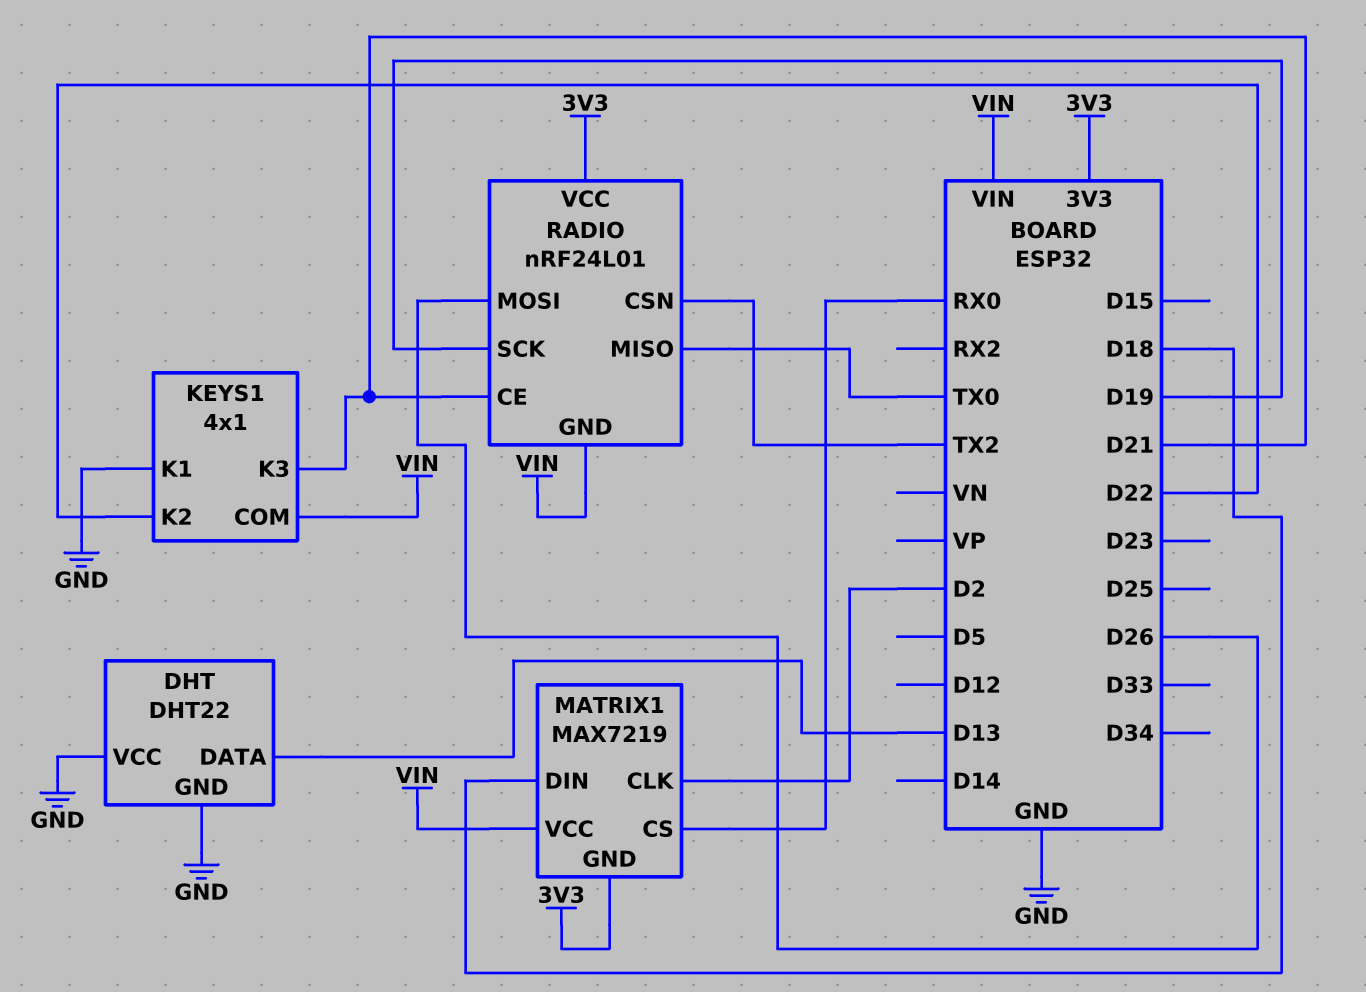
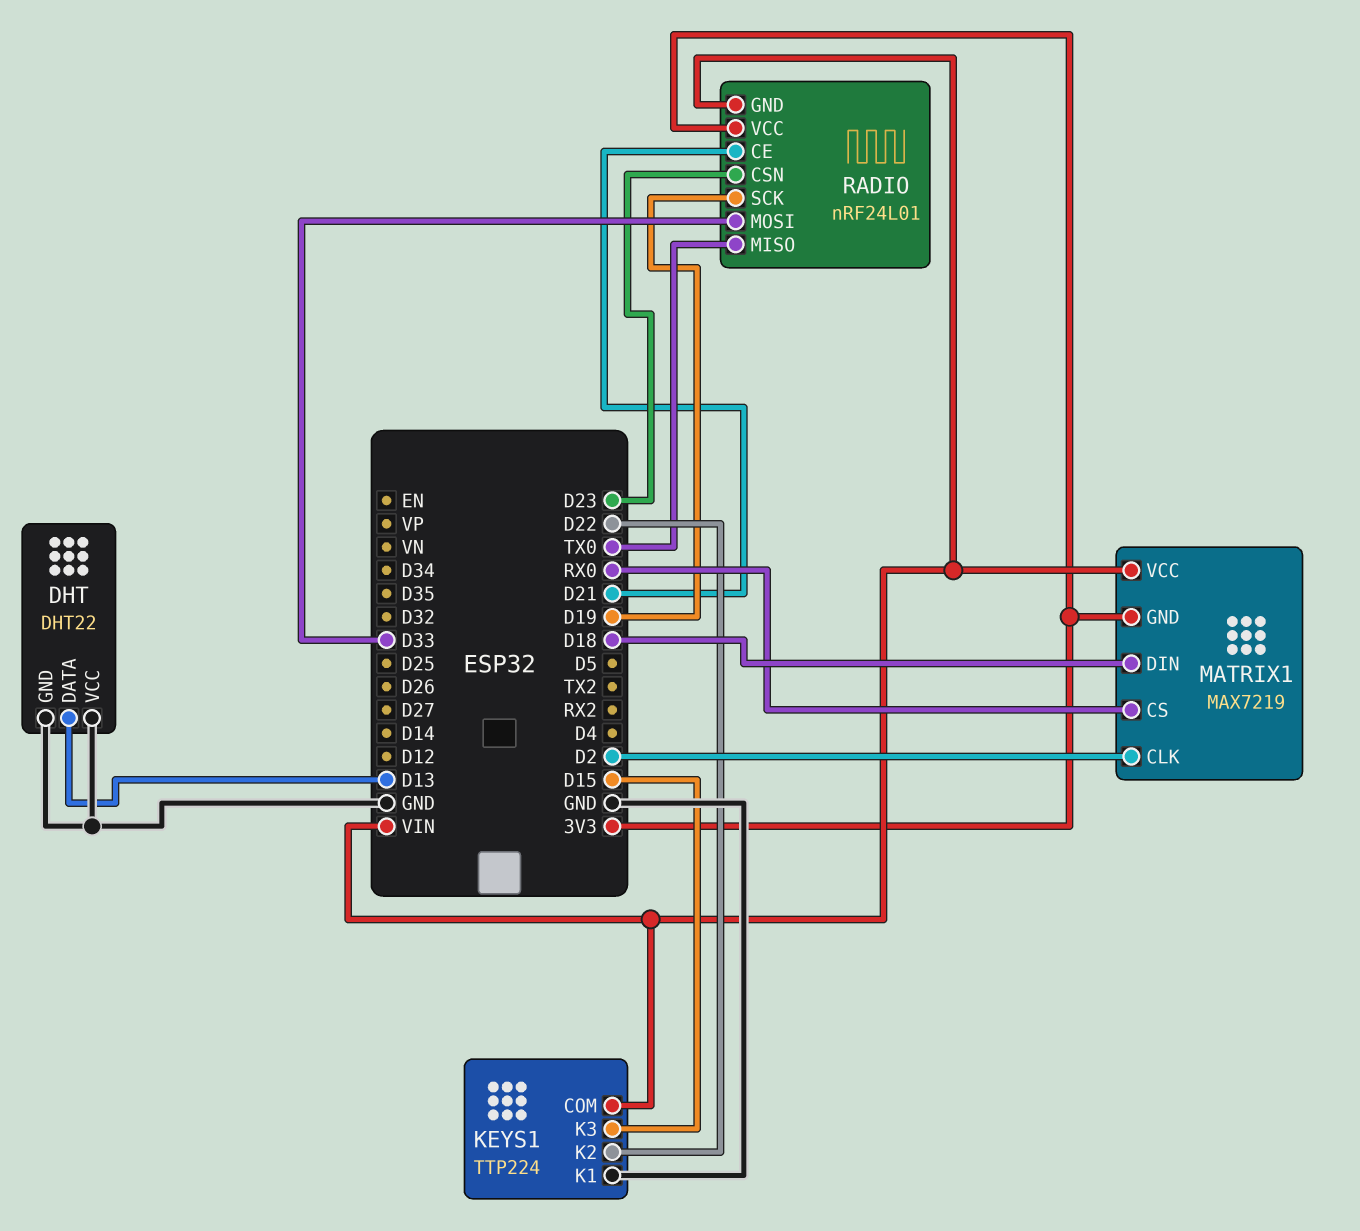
KEYS1: 4x1 -> TTP224
KEYS1 pin K3: D21 -> D15
RADIO pin CSN: TX2 -> D23
RADIO pin MOSI: D26 -> D33

